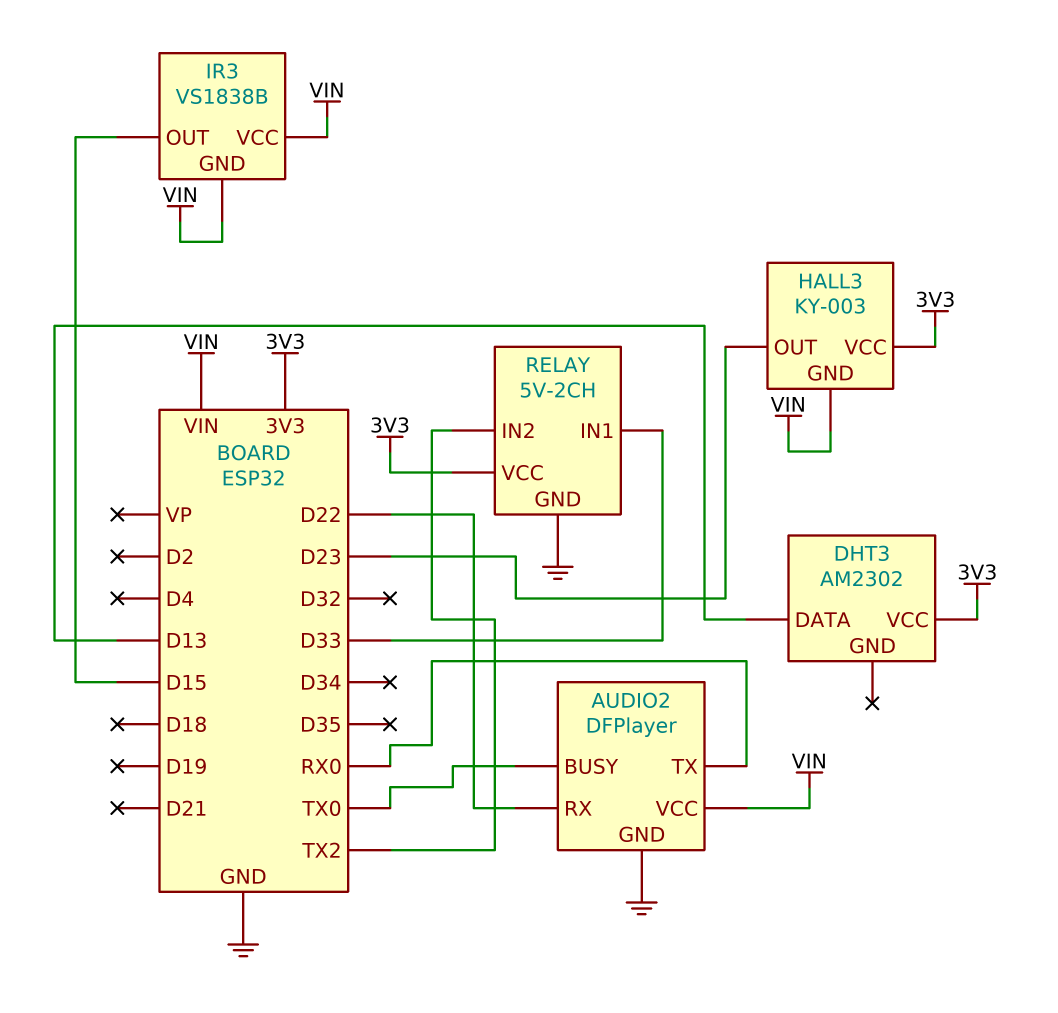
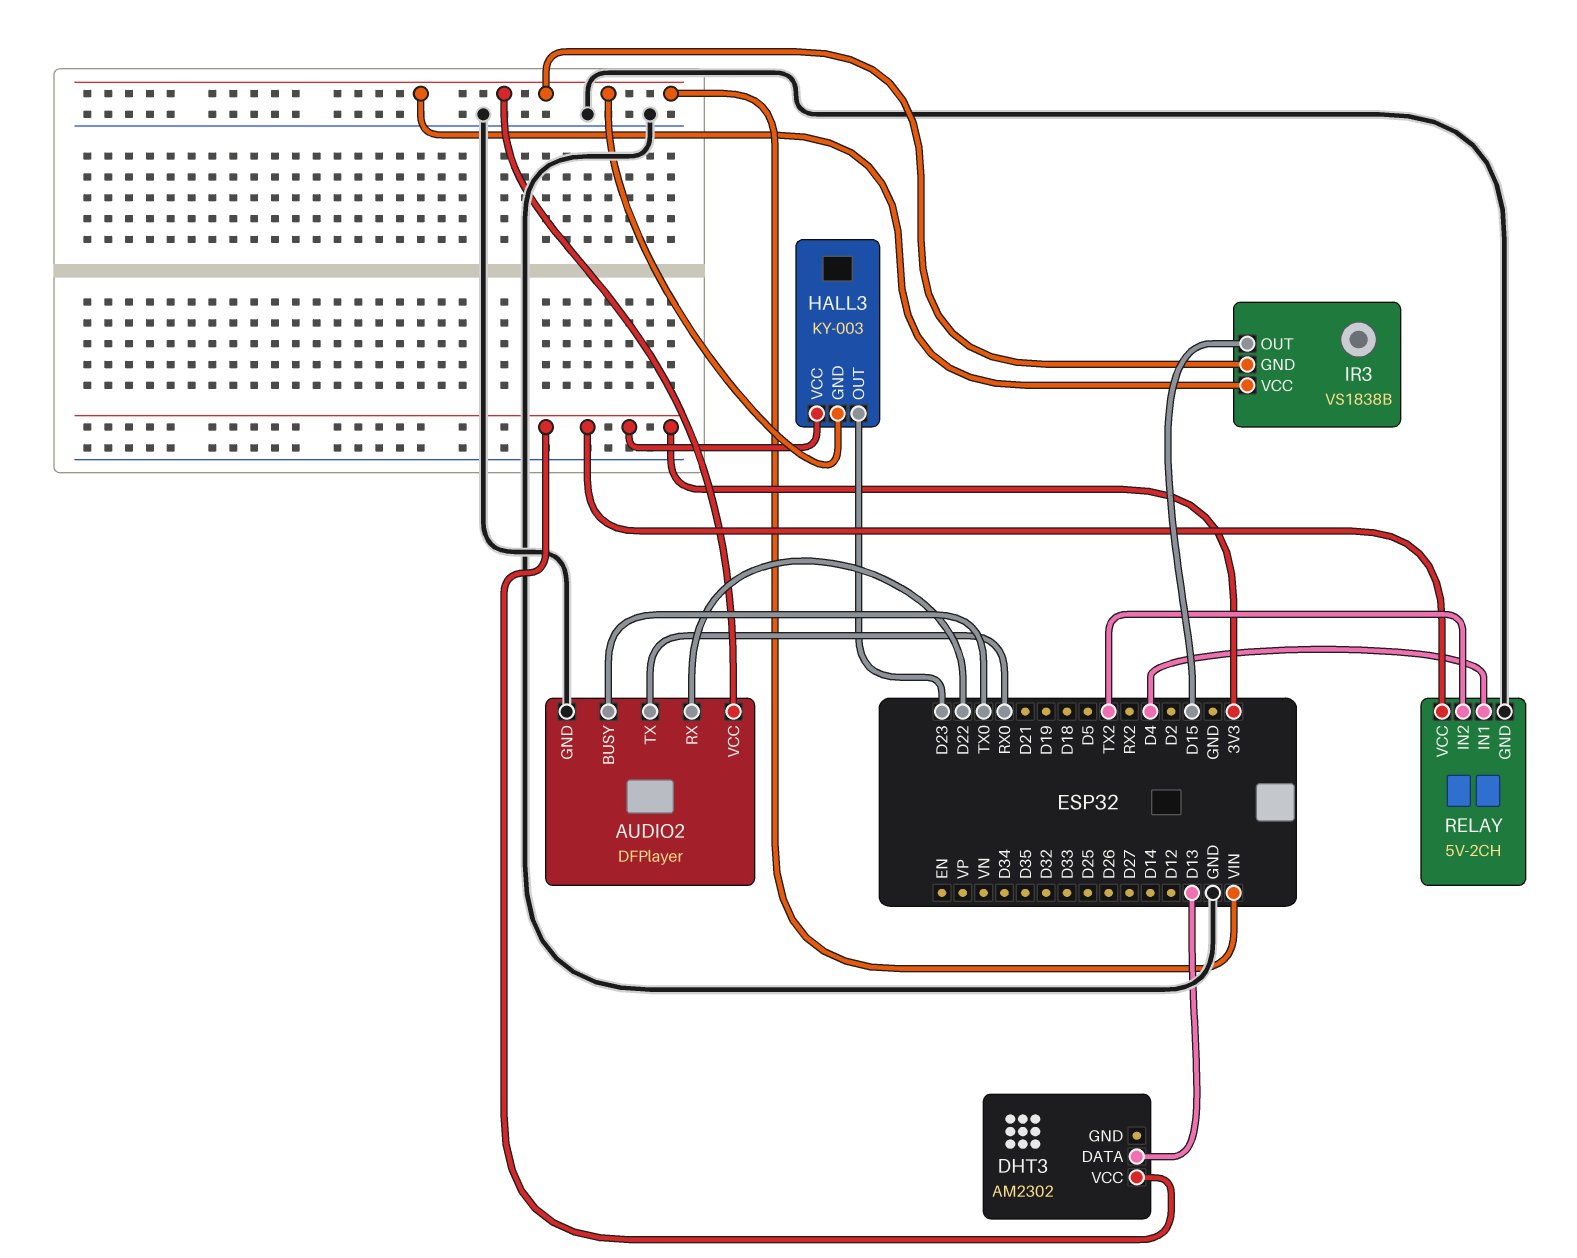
RELAY pin IN1: D33 -> D4

